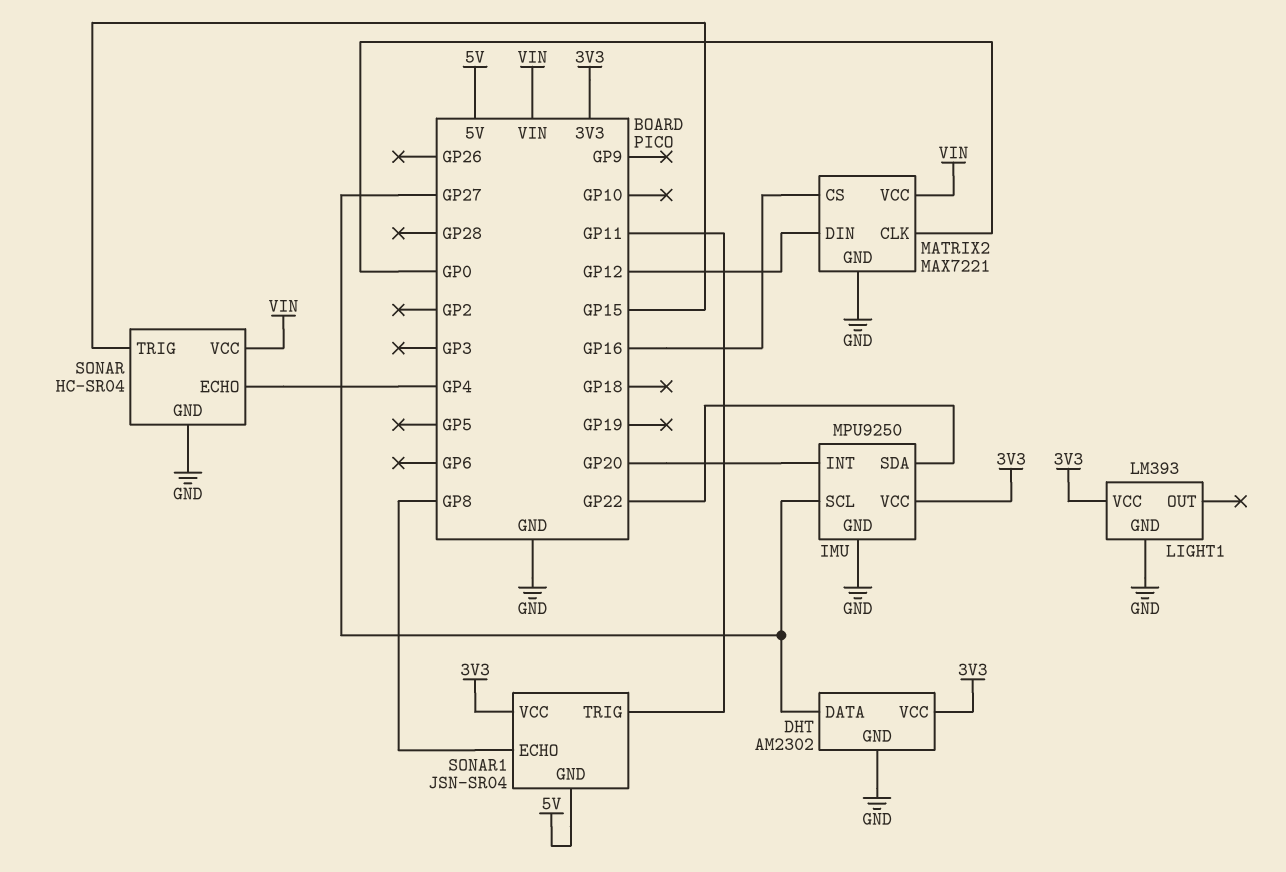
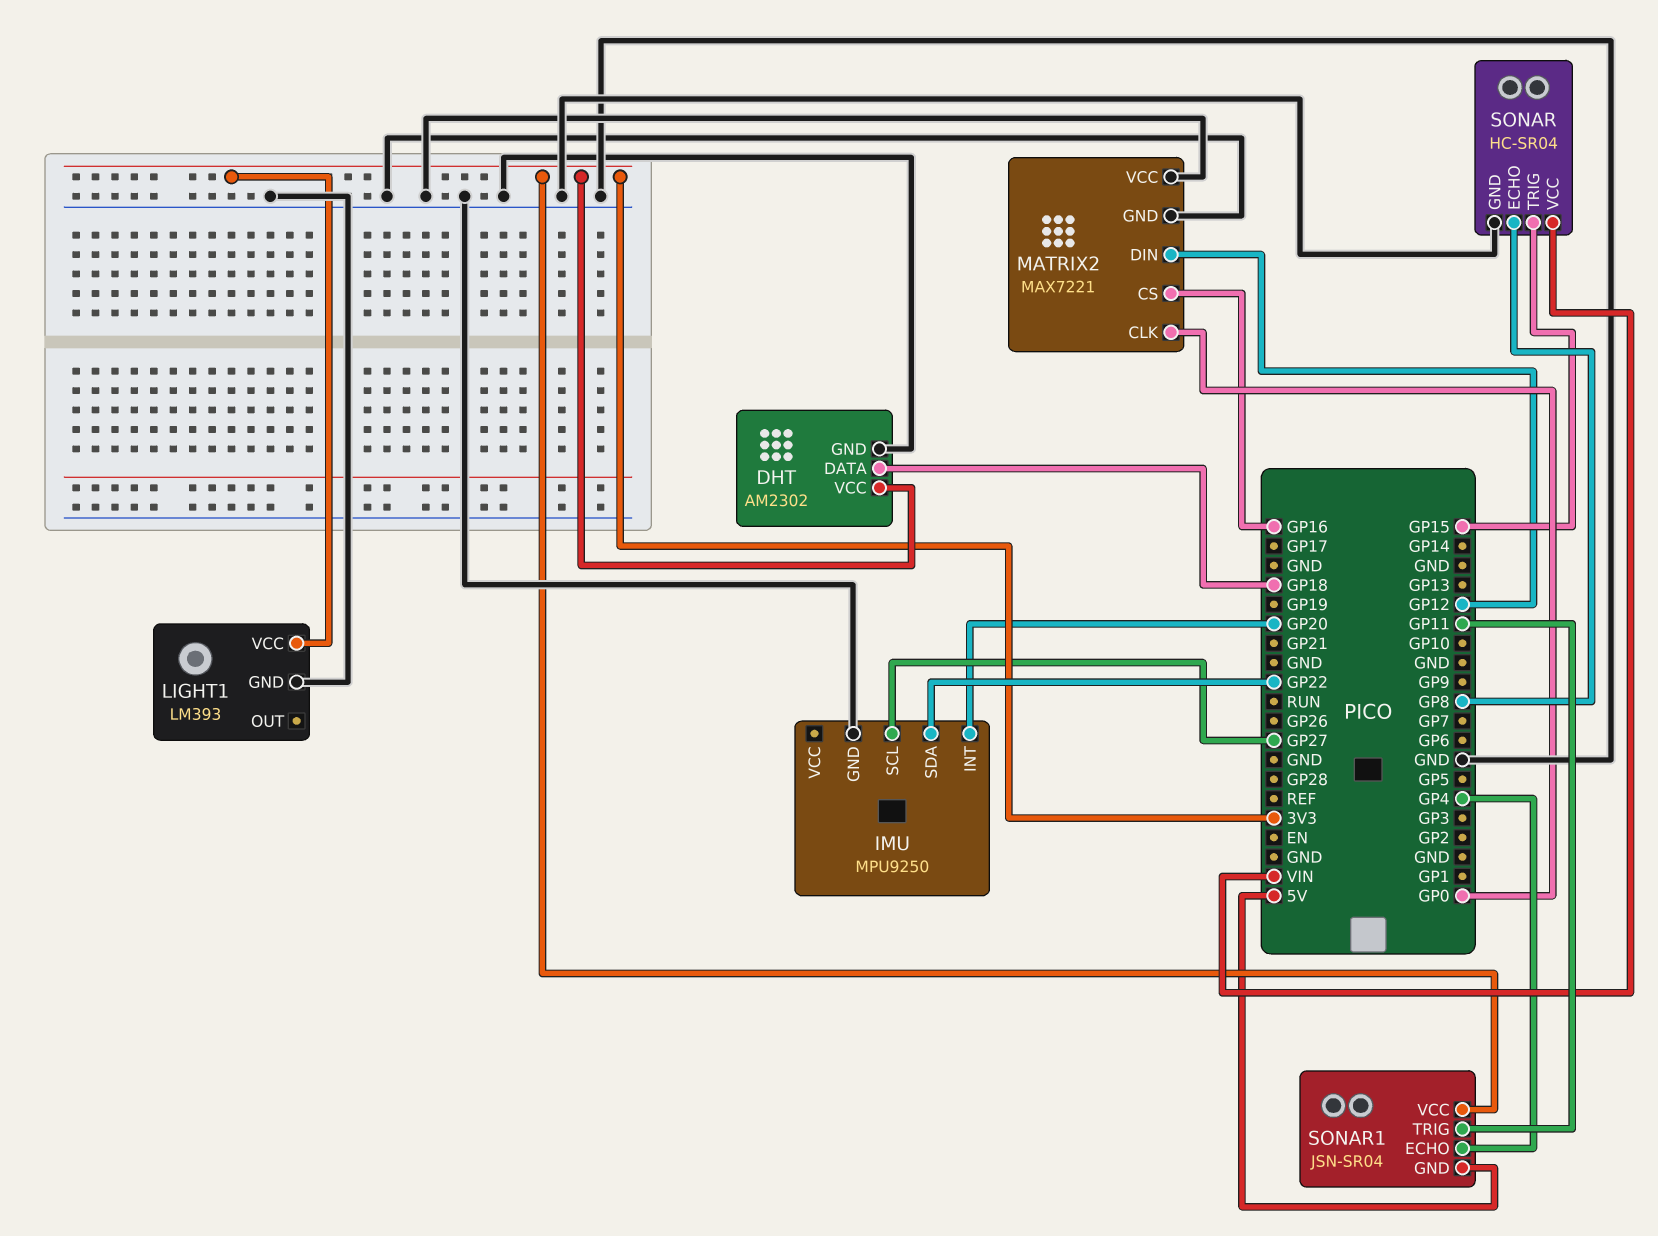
DHT pin DATA: GP27 -> GP18
IMU pin VCC: 3V3 -> none
MATRIX2 pin VCC: VIN -> GND
SONAR pin ECHO: GP4 -> GP8
SONAR1 pin ECHO: GP8 -> GP4

